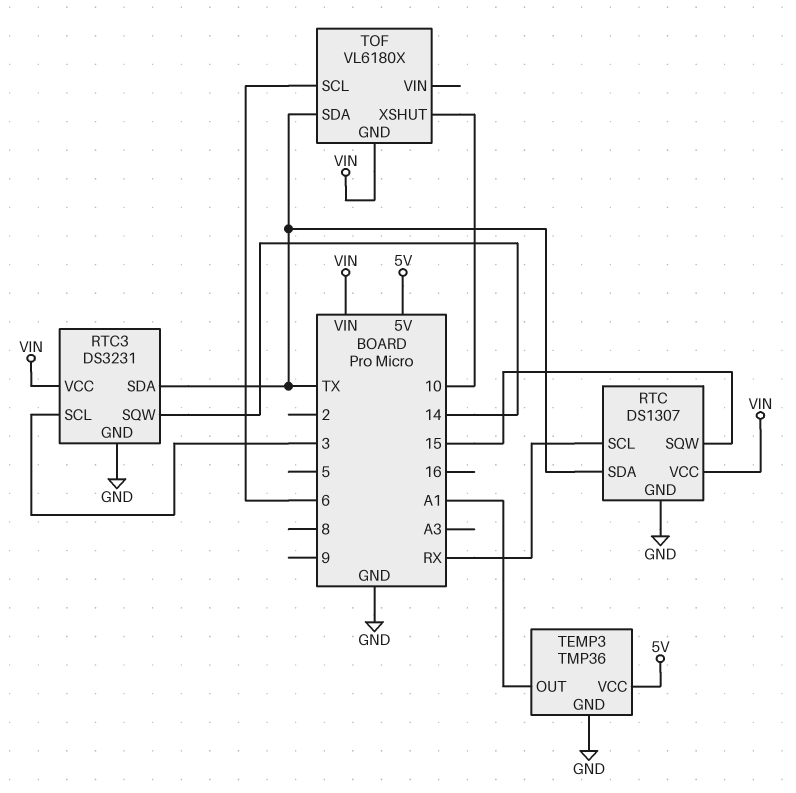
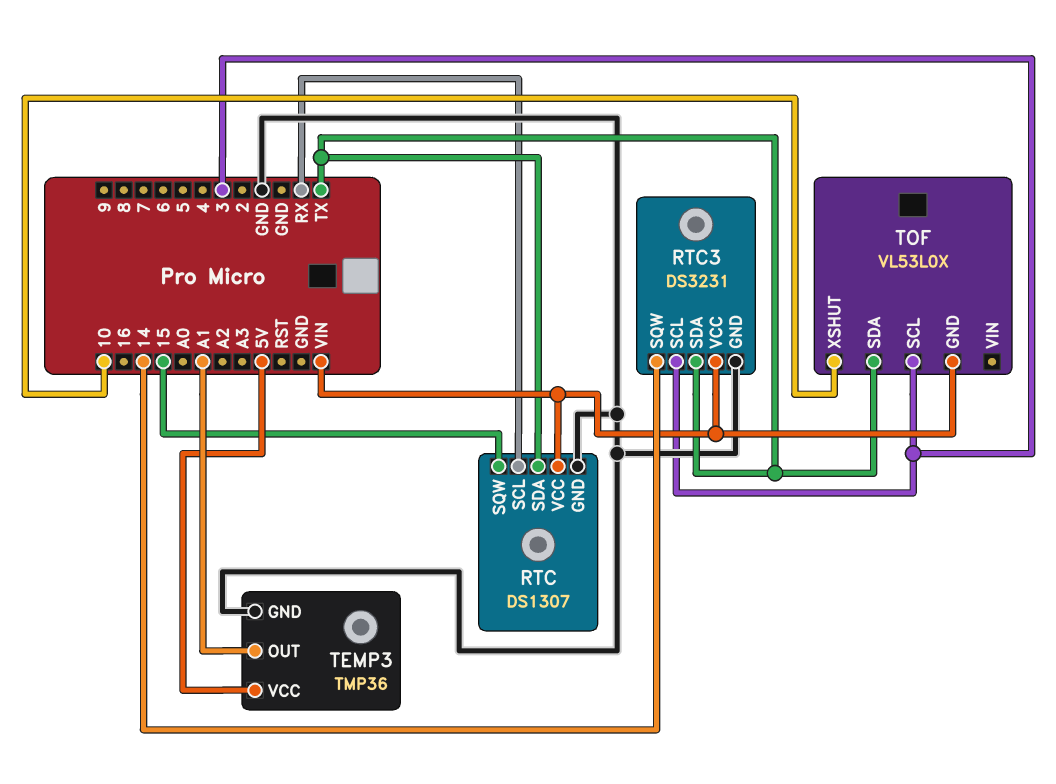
TOF: VL6180X -> VL53L0X
TOF pin SCL: 6 -> 3

